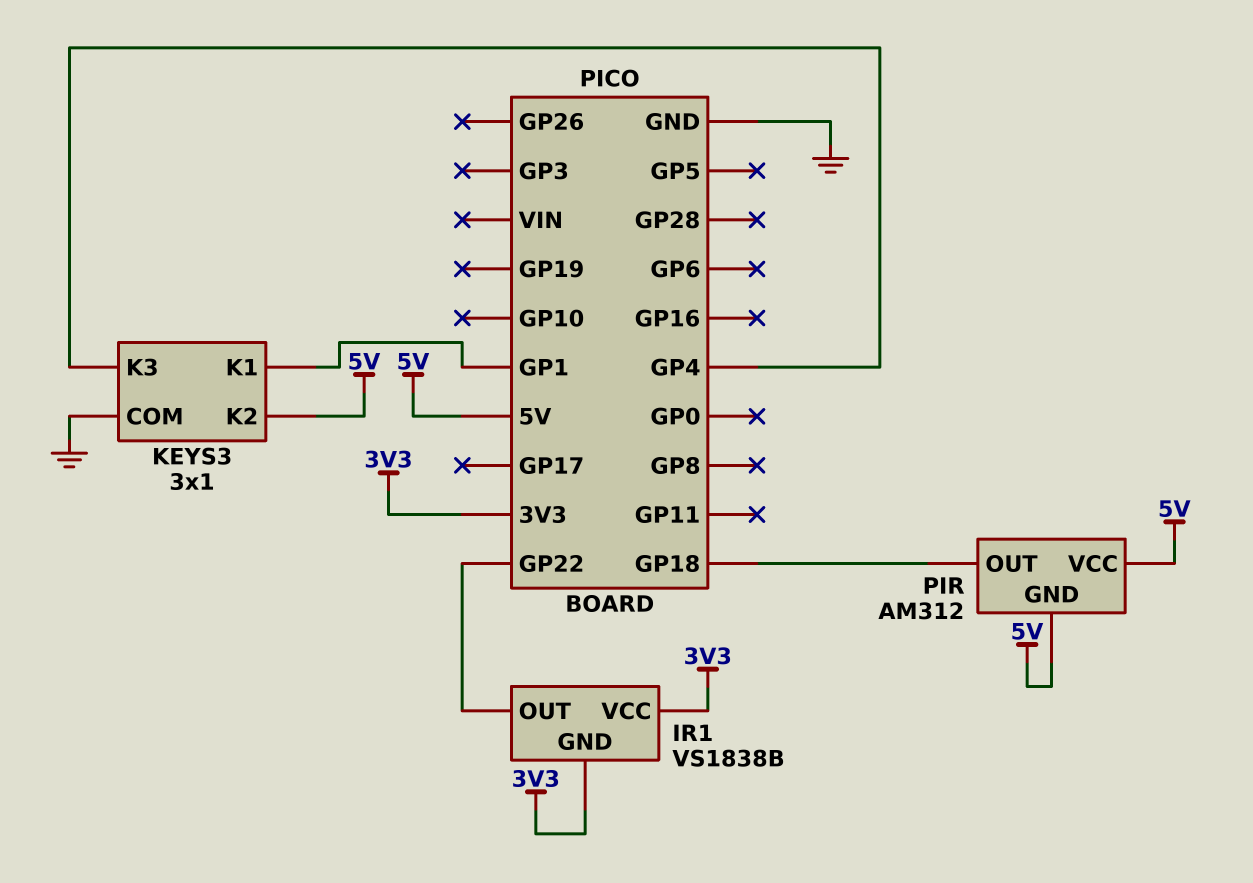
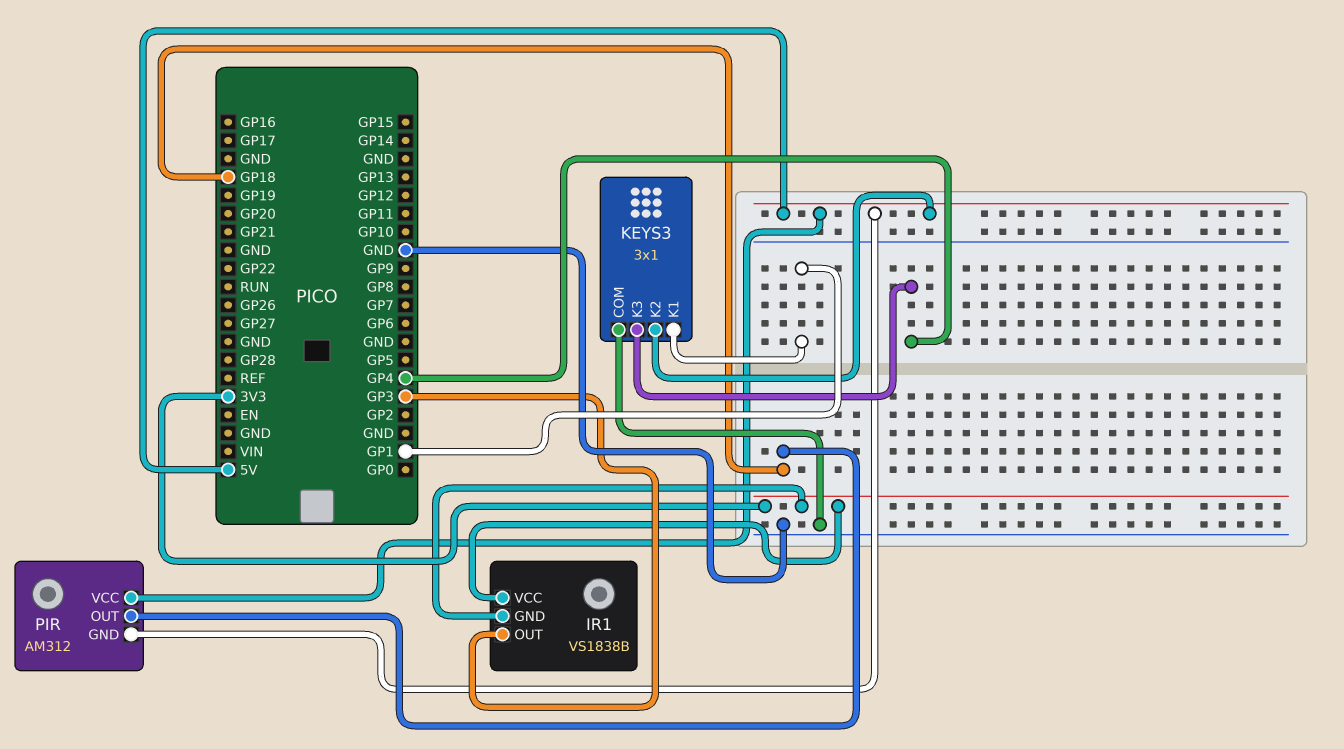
IR1 pin OUT: GP22 -> GP3

